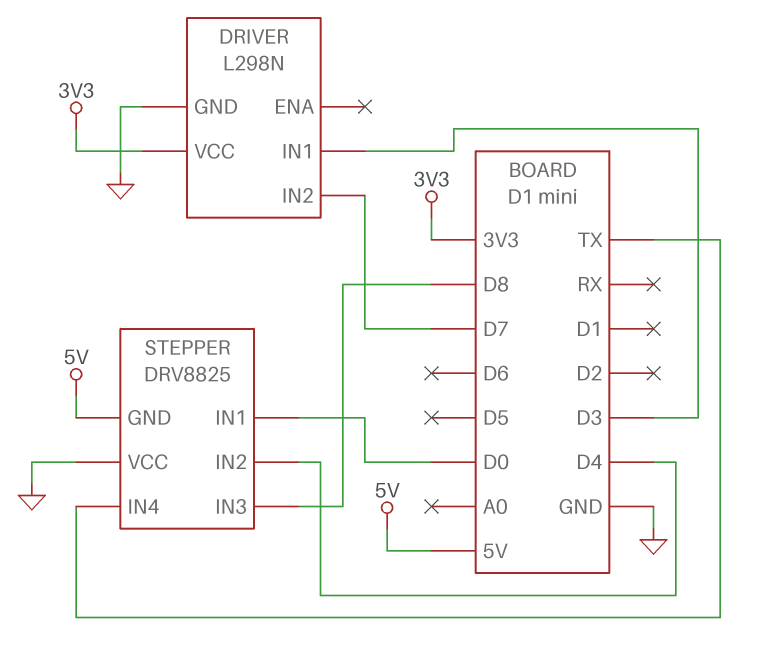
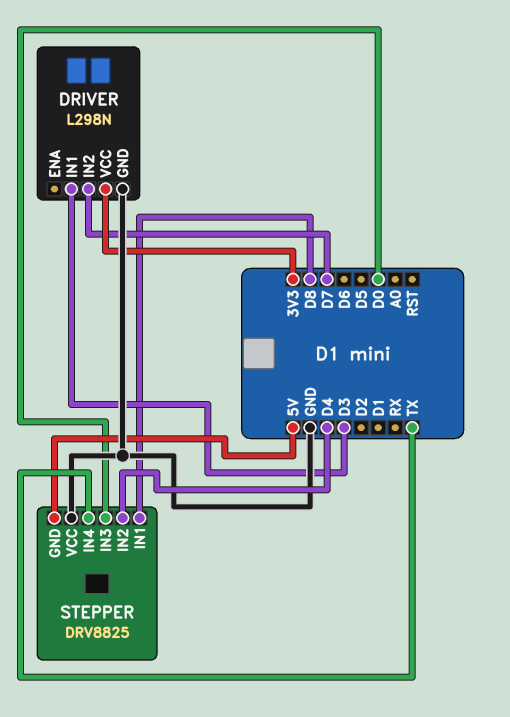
STEPPER pin IN1: D0 -> D8
STEPPER pin IN3: D8 -> D0

